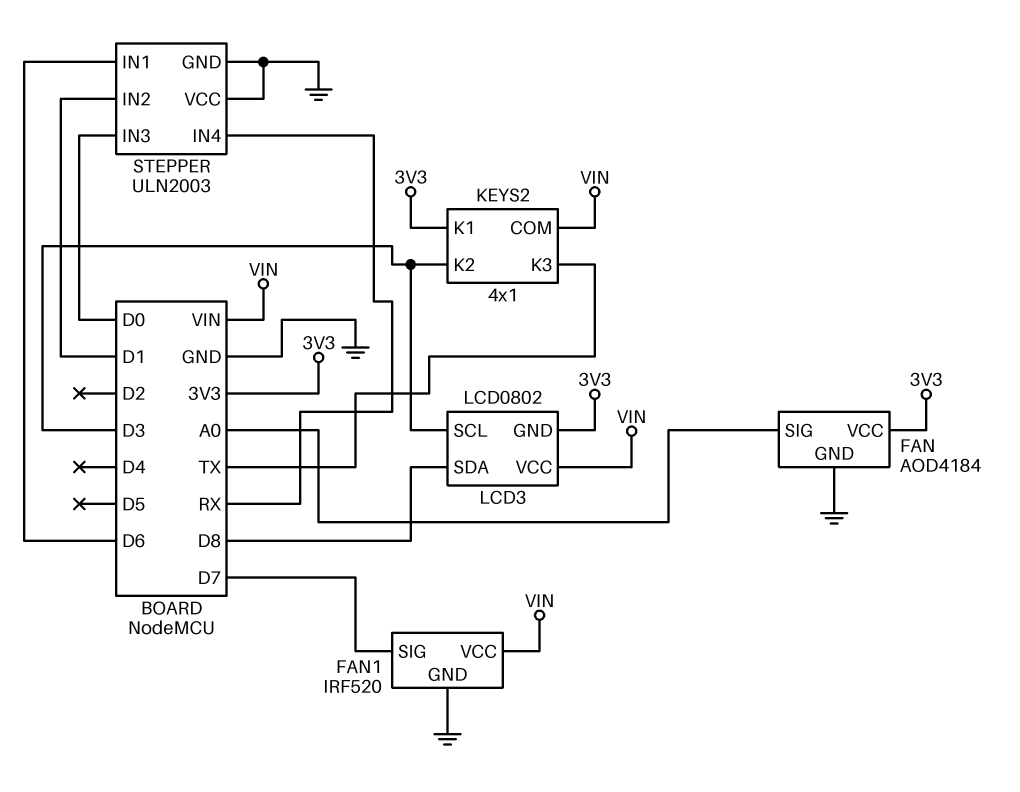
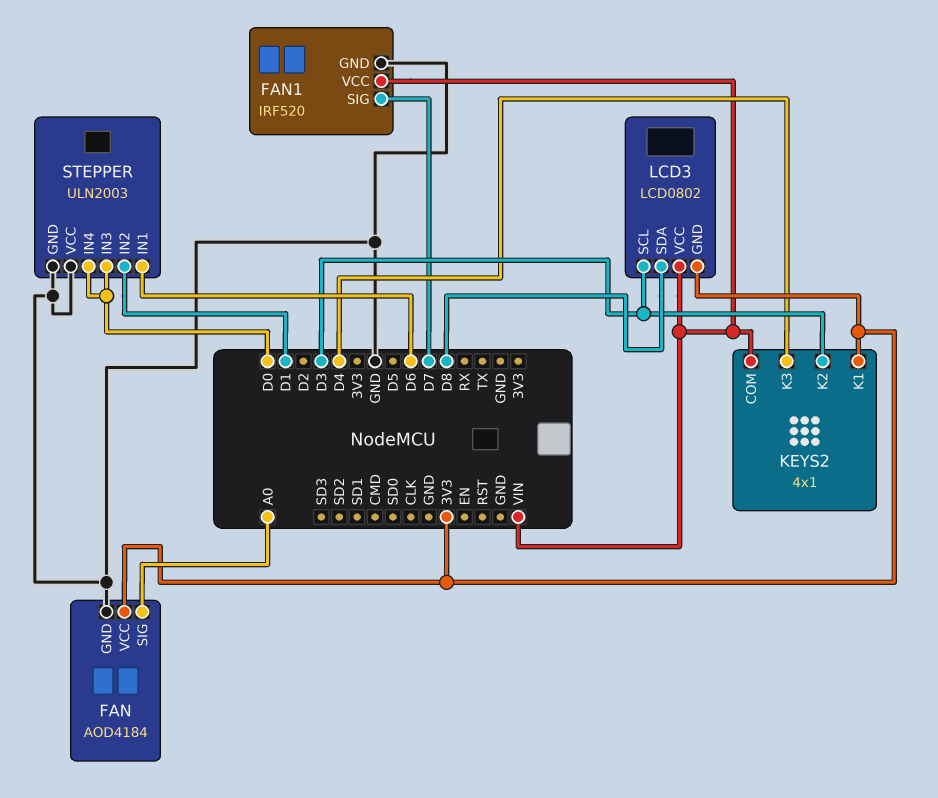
KEYS2 pin K3: TX -> D4
STEPPER pin IN4: RX -> D0

